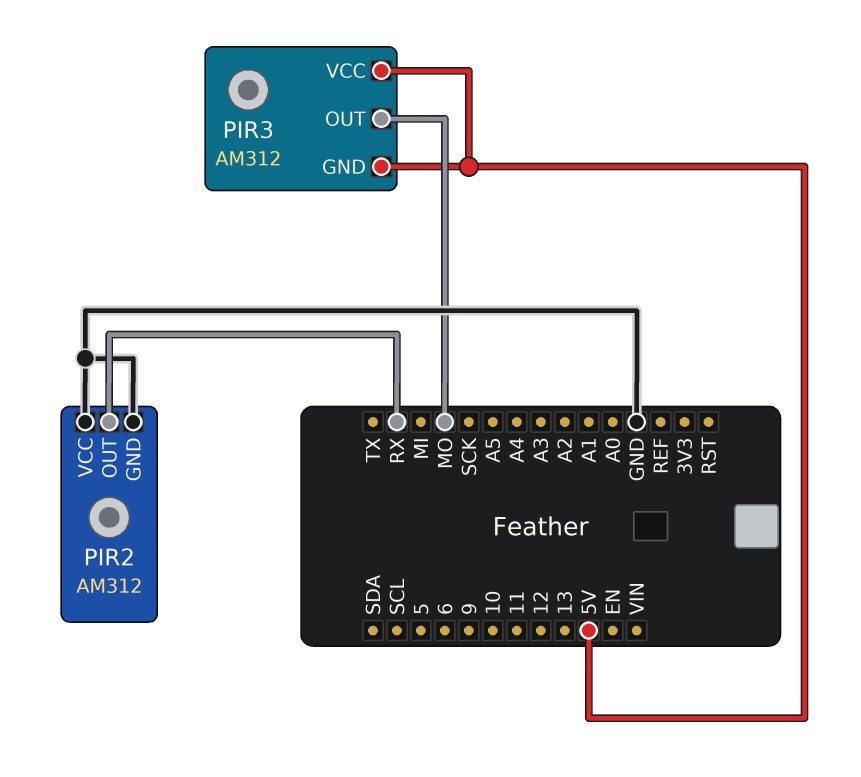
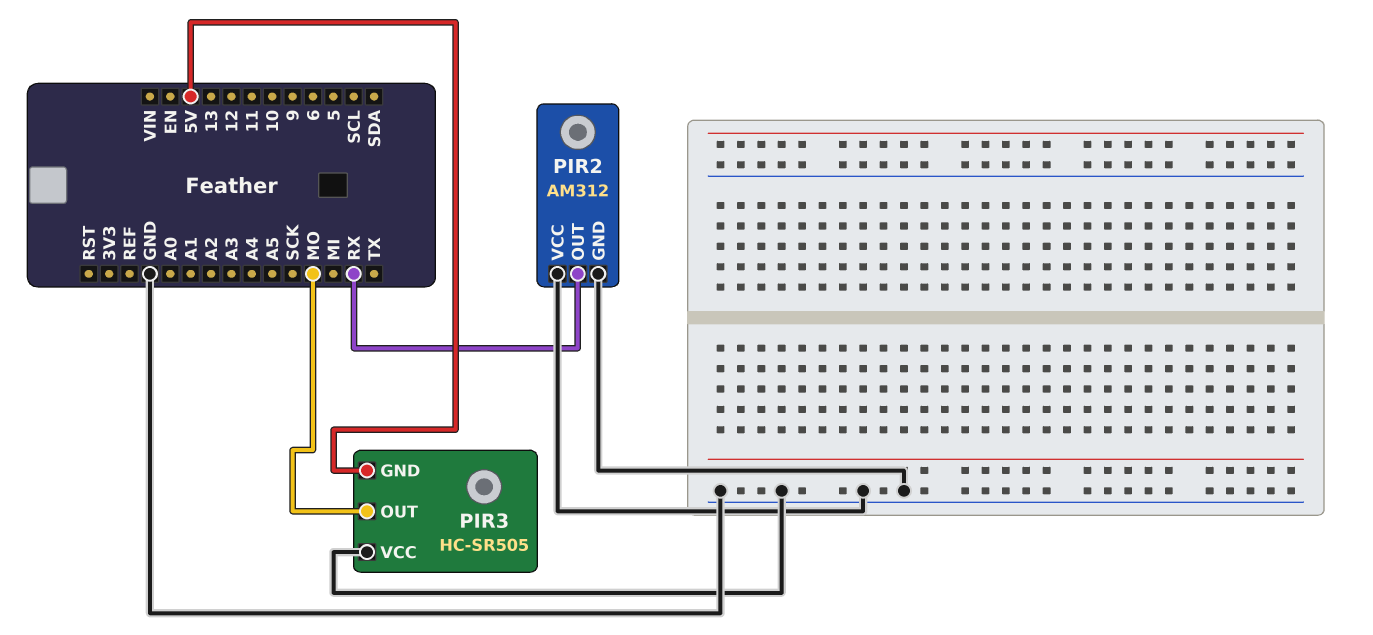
PIR3: AM312 -> HC-SR505
PIR3 pin VCC: 5V -> GND

